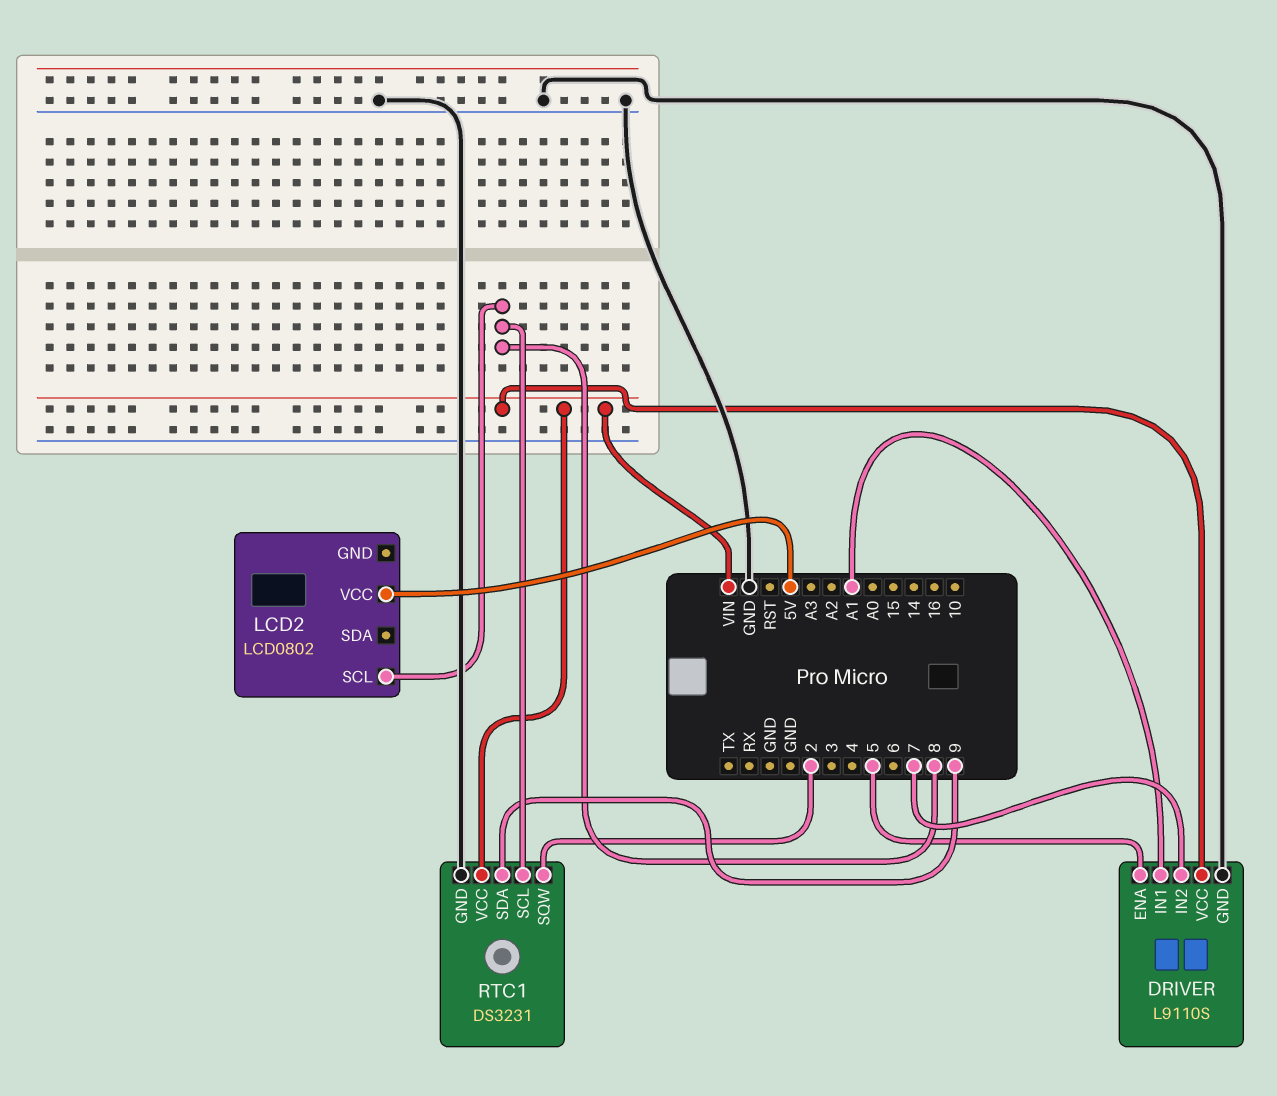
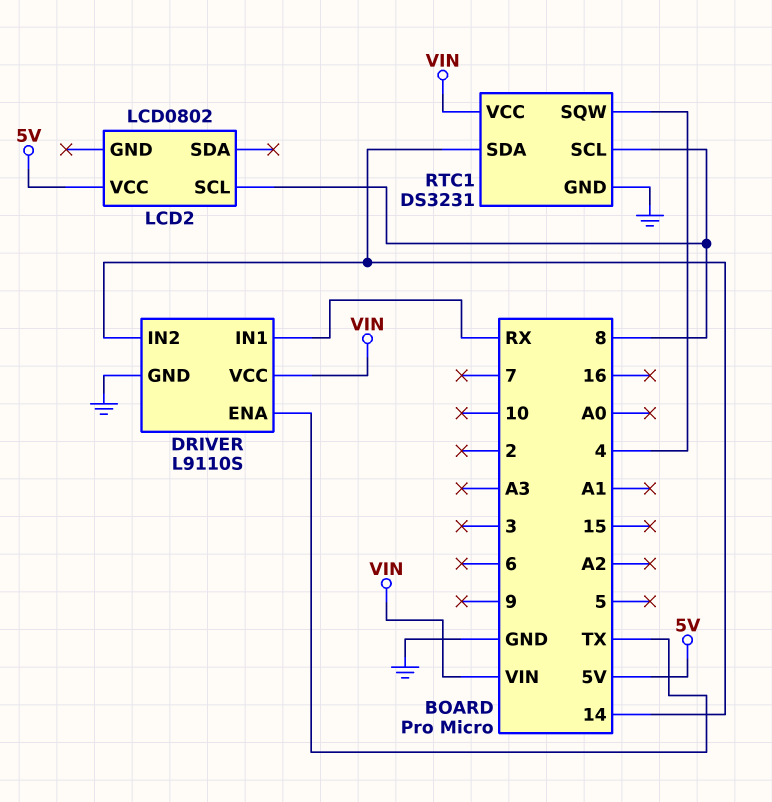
DRIVER pin ENA: 5 -> TX
DRIVER pin IN1: A1 -> RX
DRIVER pin IN2: 7 -> 14
RTC1 pin SDA: 9 -> 14
RTC1 pin SQW: 2 -> 4

